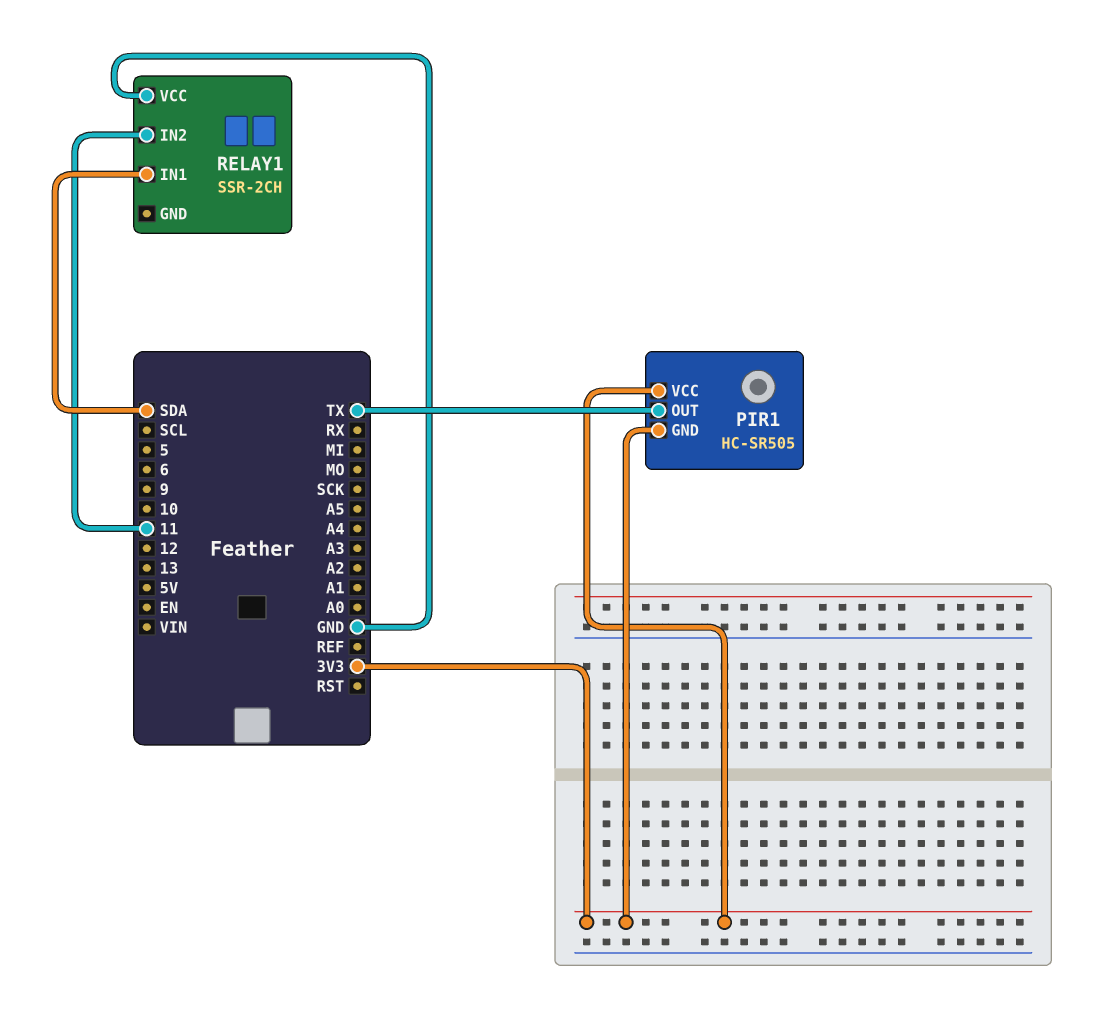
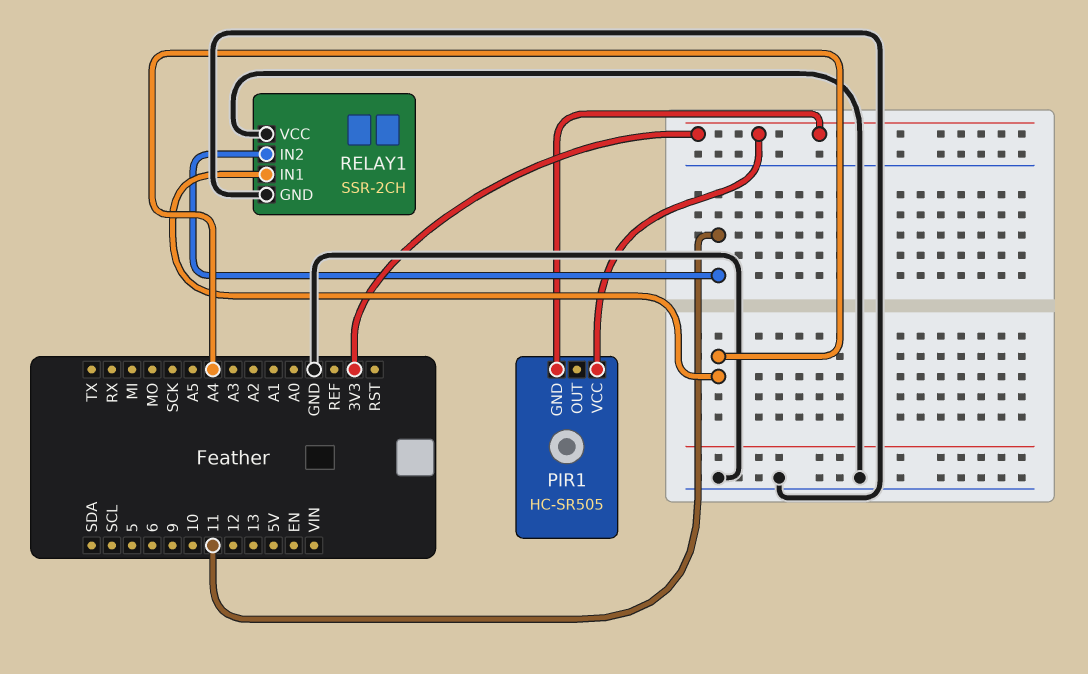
PIR1 pin OUT: TX -> none
RELAY1 pin GND: none -> GND
RELAY1 pin IN1: SDA -> A4

